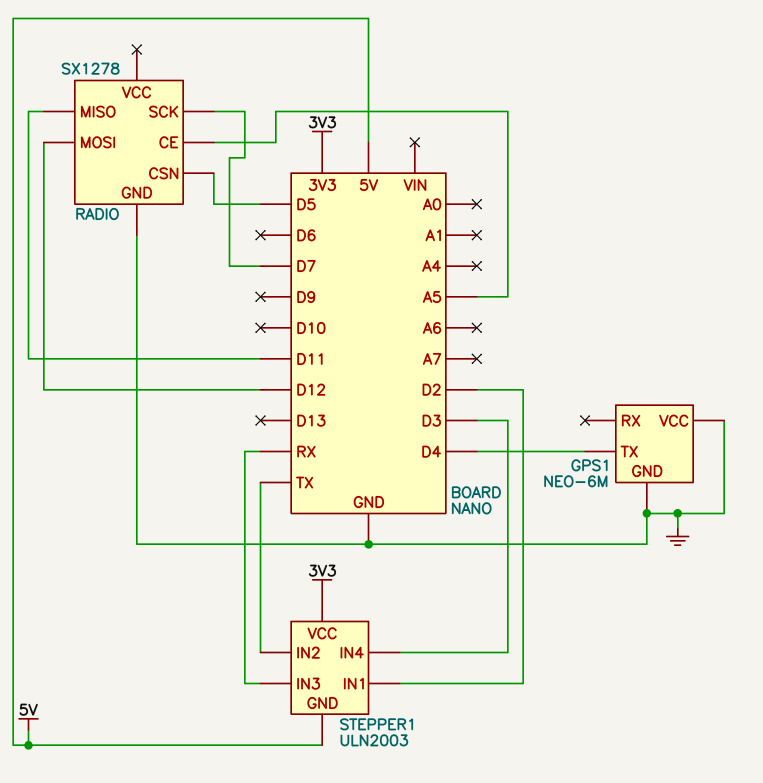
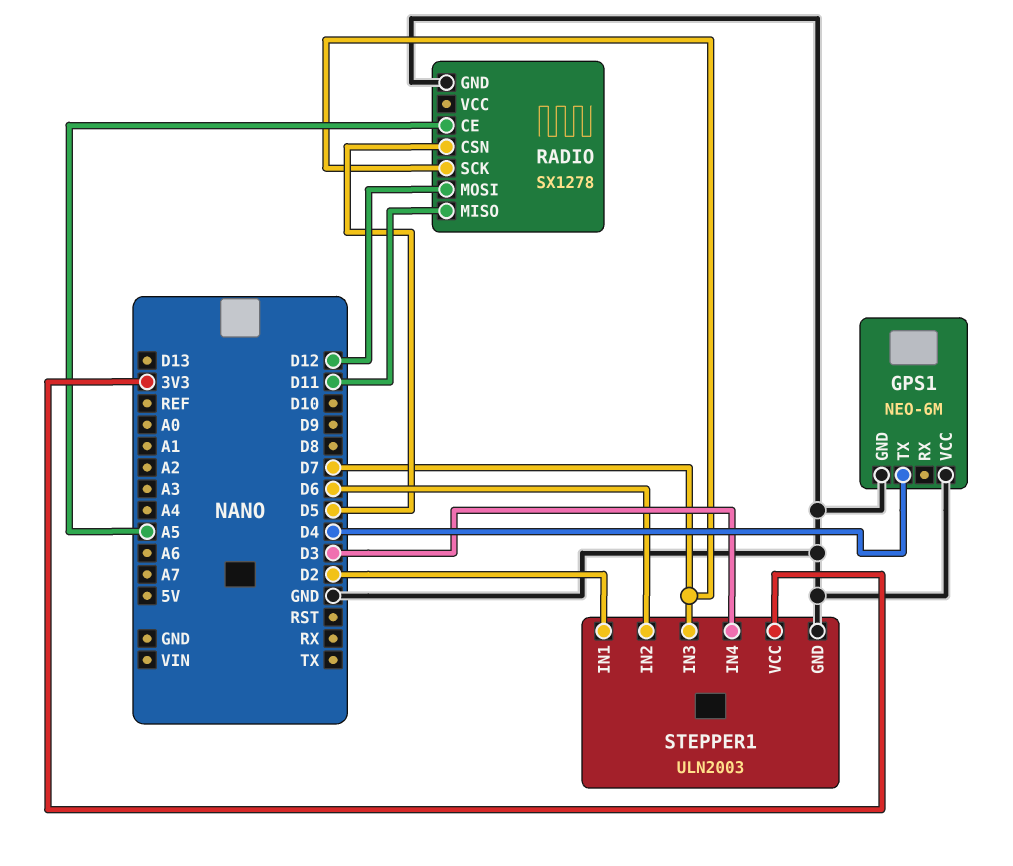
STEPPER1 pin GND: 5V -> GND
STEPPER1 pin IN2: TX -> D6
STEPPER1 pin IN3: RX -> D7

